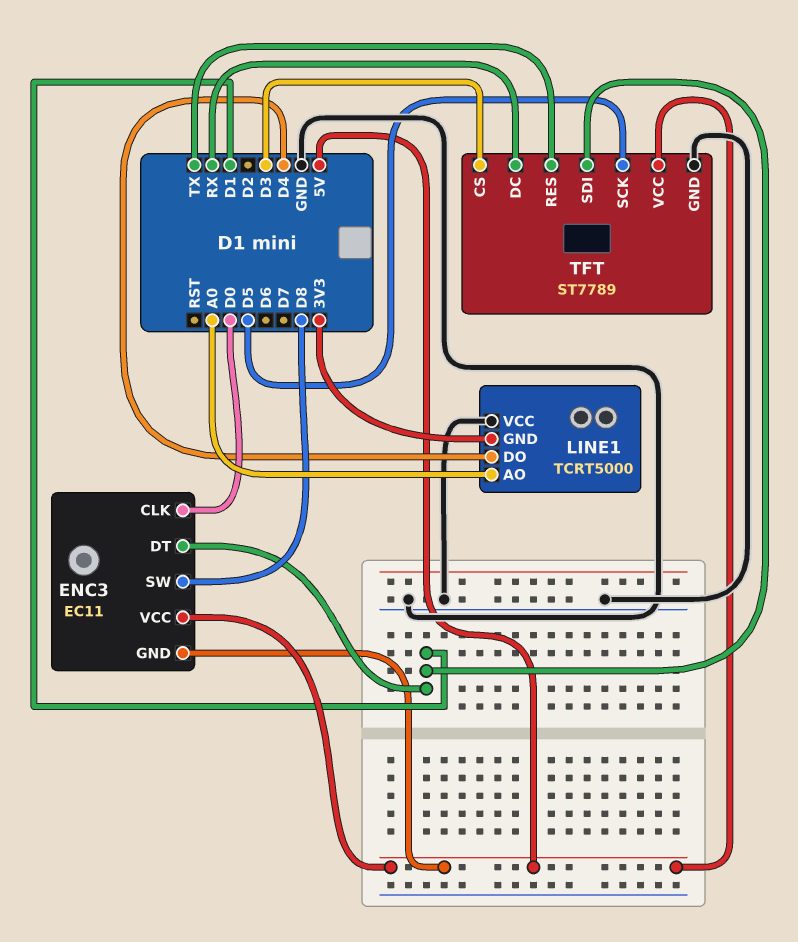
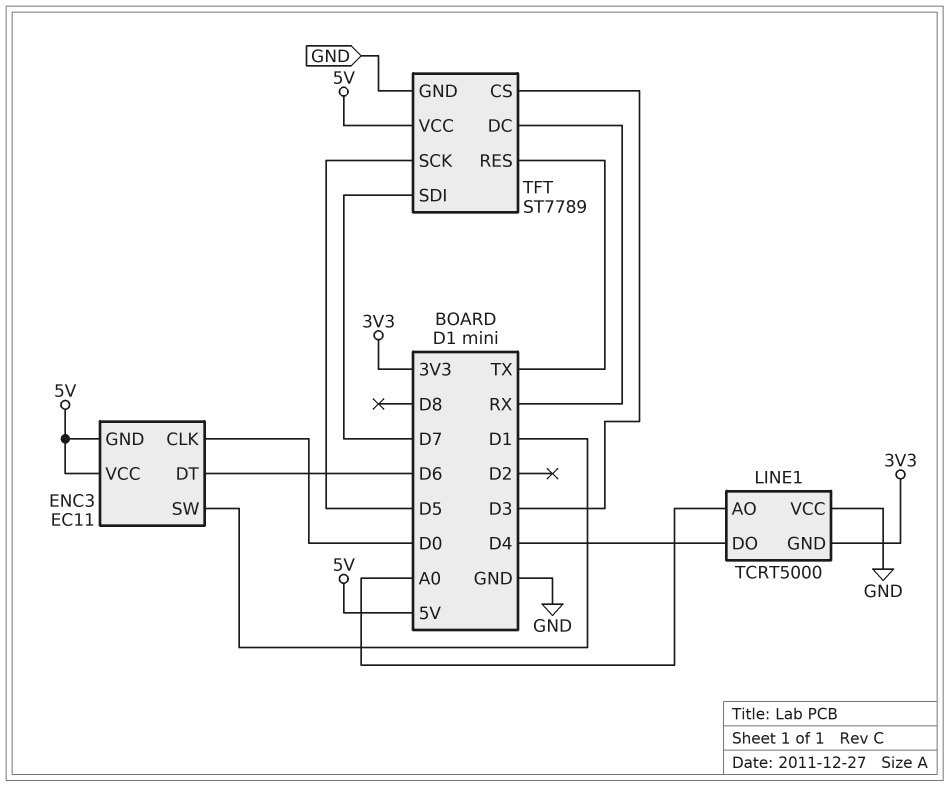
ENC3 pin DT: D1 -> D6
ENC3 pin SW: D8 -> D1
TFT pin SDI: D1 -> D7

